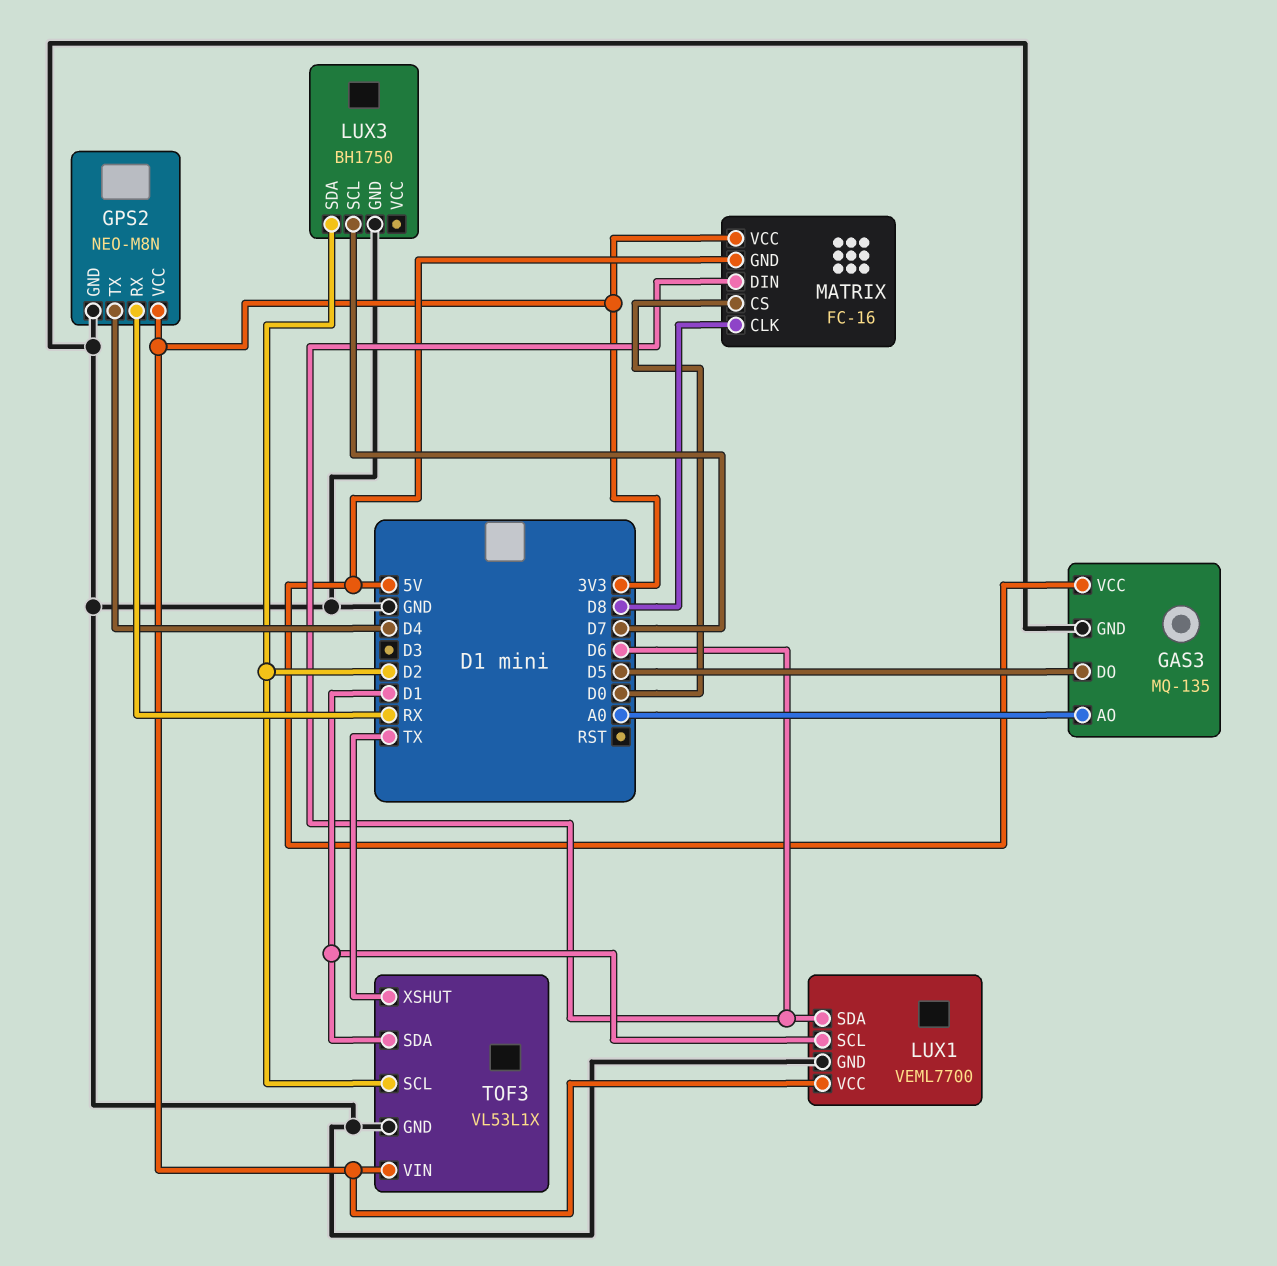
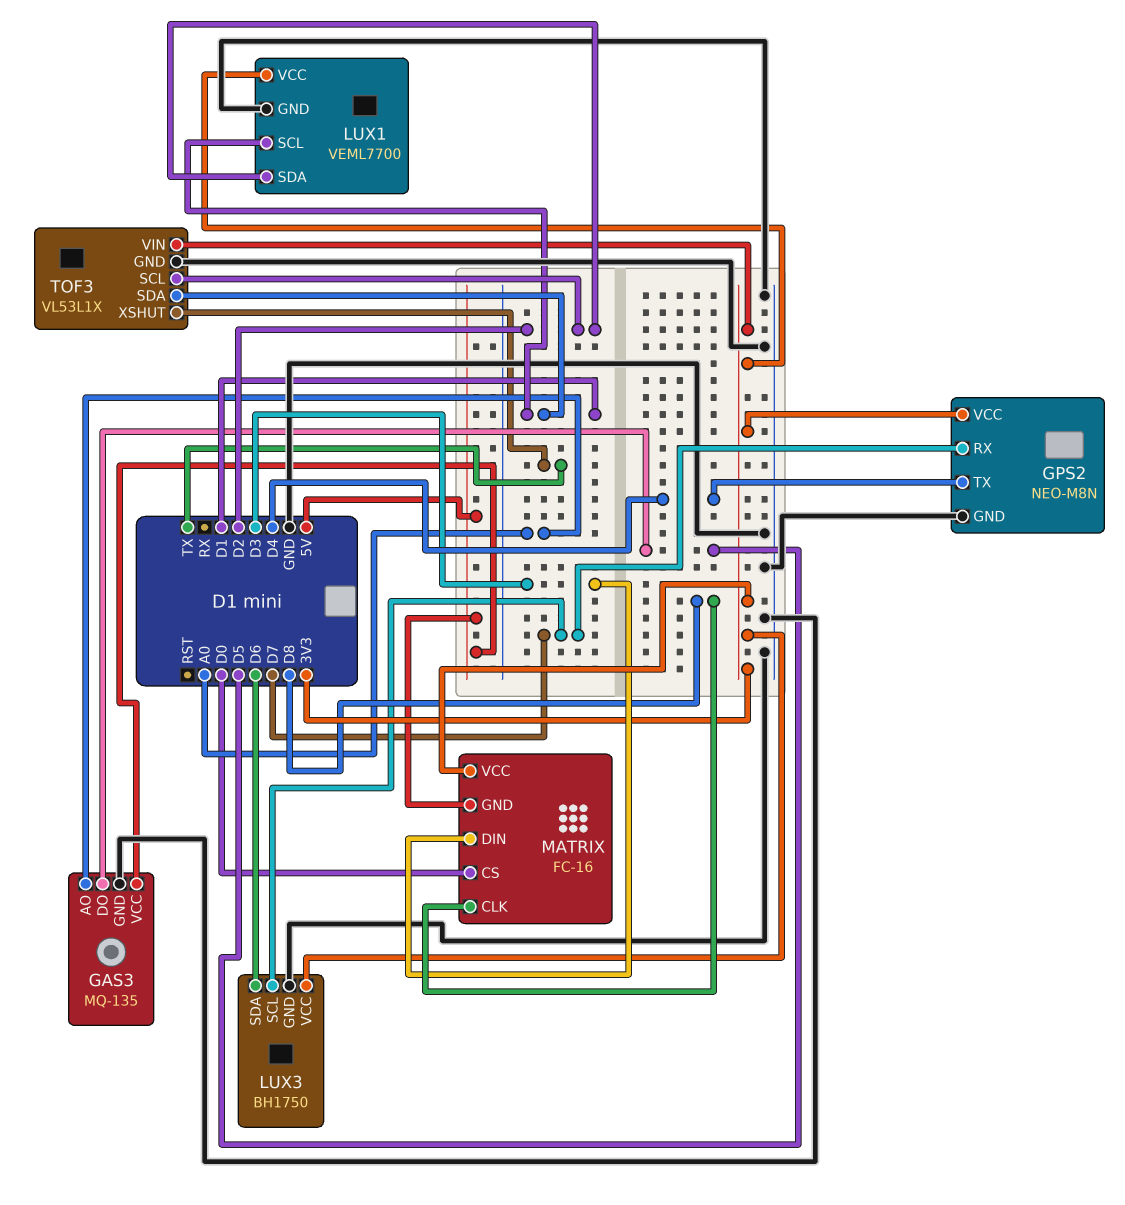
GPS2 pin RX: RX -> D7
LUX1 pin SDA: D6 -> D2
LUX3 pin SDA: D2 -> D6
LUX3 pin VCC: none -> 3V3
MATRIX pin DIN: D6 -> D3

